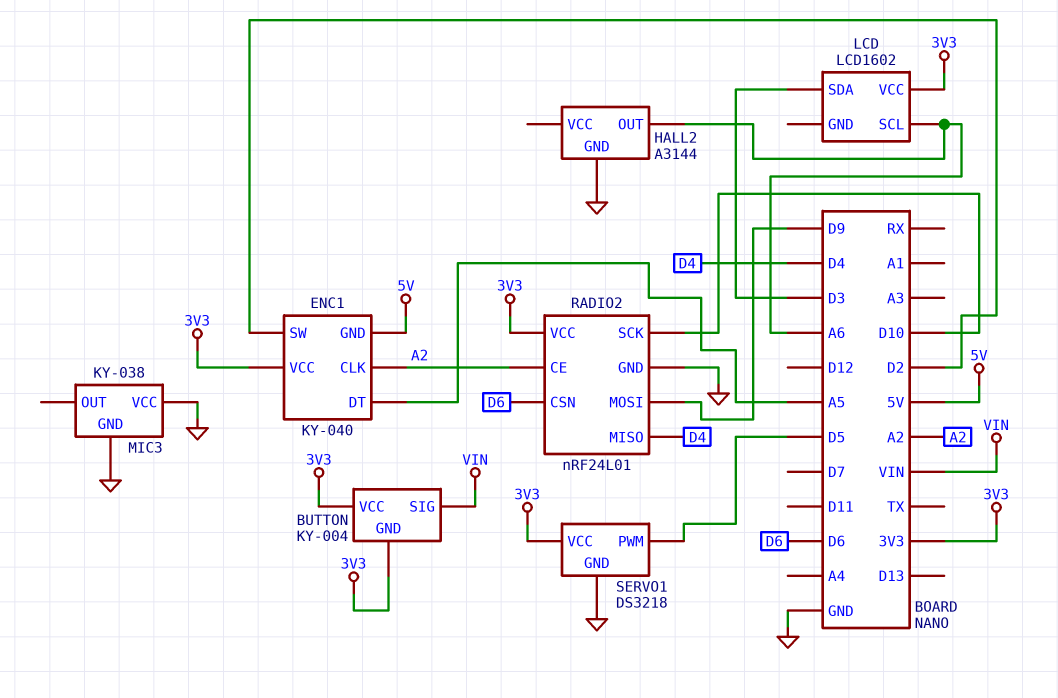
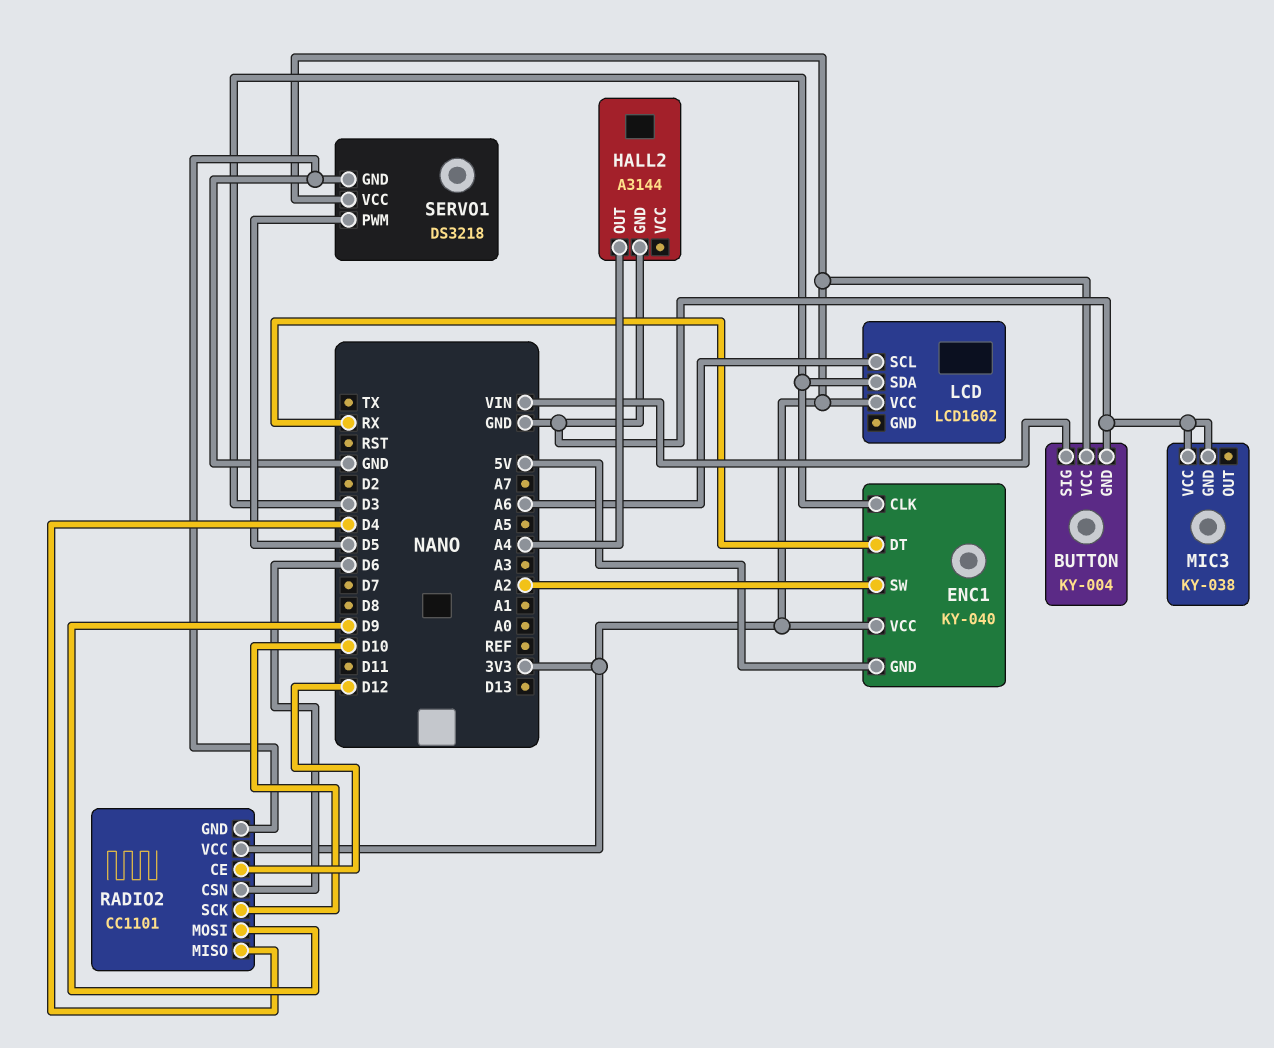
BUTTON pin GND: 3V3 -> GND
ENC1 pin CLK: A2 -> D3
ENC1 pin DT: A5 -> RX
ENC1 pin SW: D2 -> A2
HALL2 pin OUT: A6 -> A4
RADIO2: nRF24L01 -> CC1101
RADIO2 pin CE: A2 -> D12

